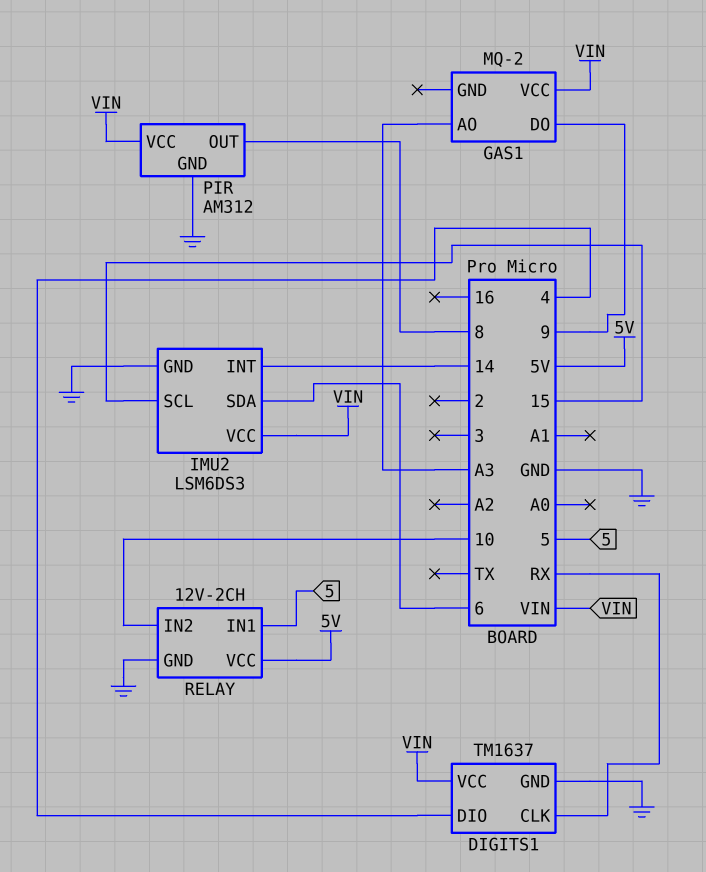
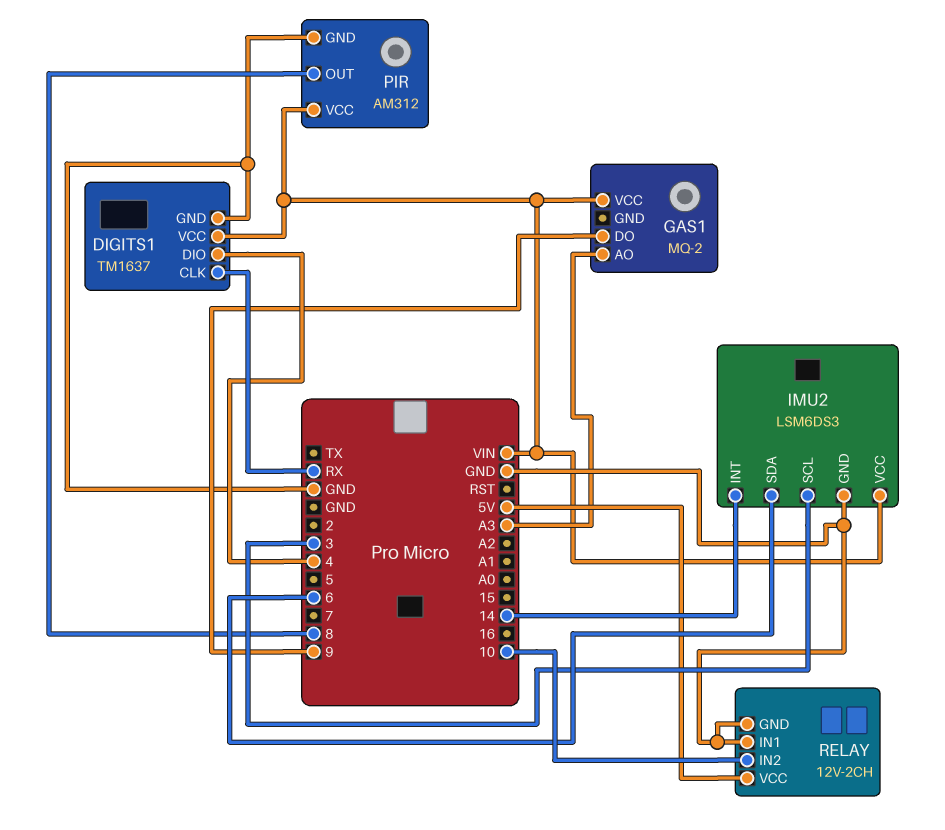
IMU2 pin SCL: 15 -> 3
RELAY pin IN1: 5 -> GND

